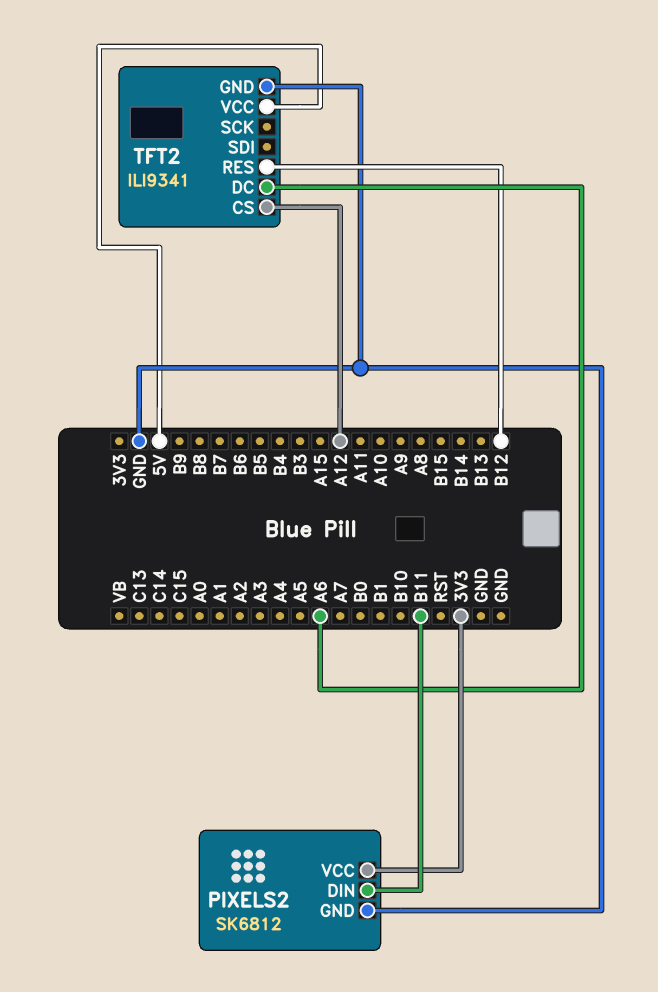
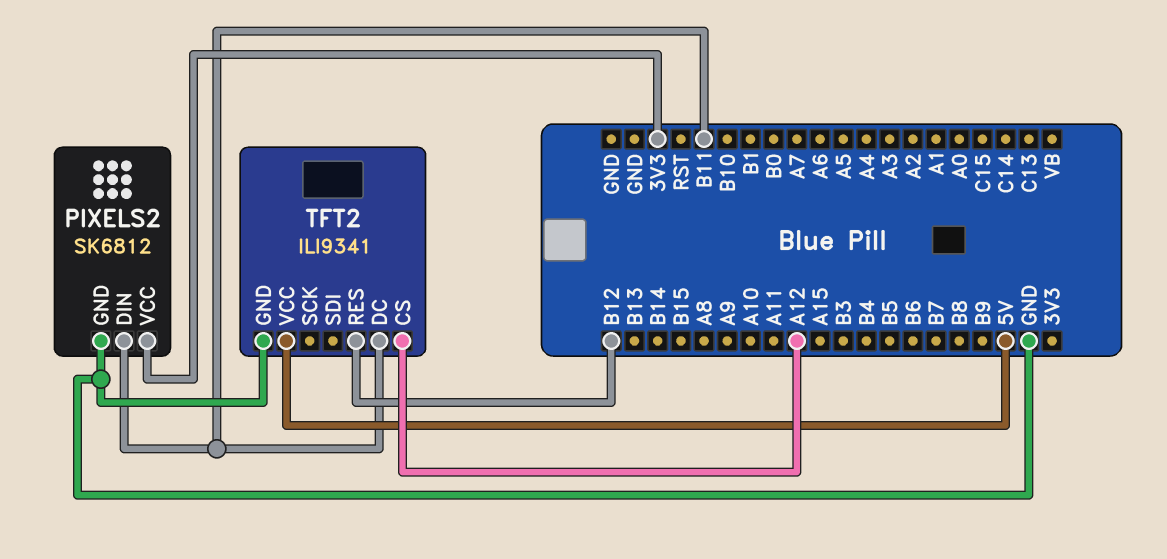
TFT2 pin DC: A6 -> B11

